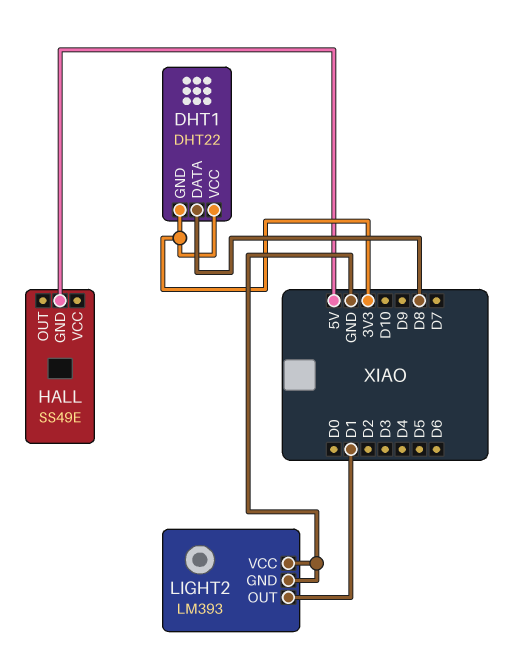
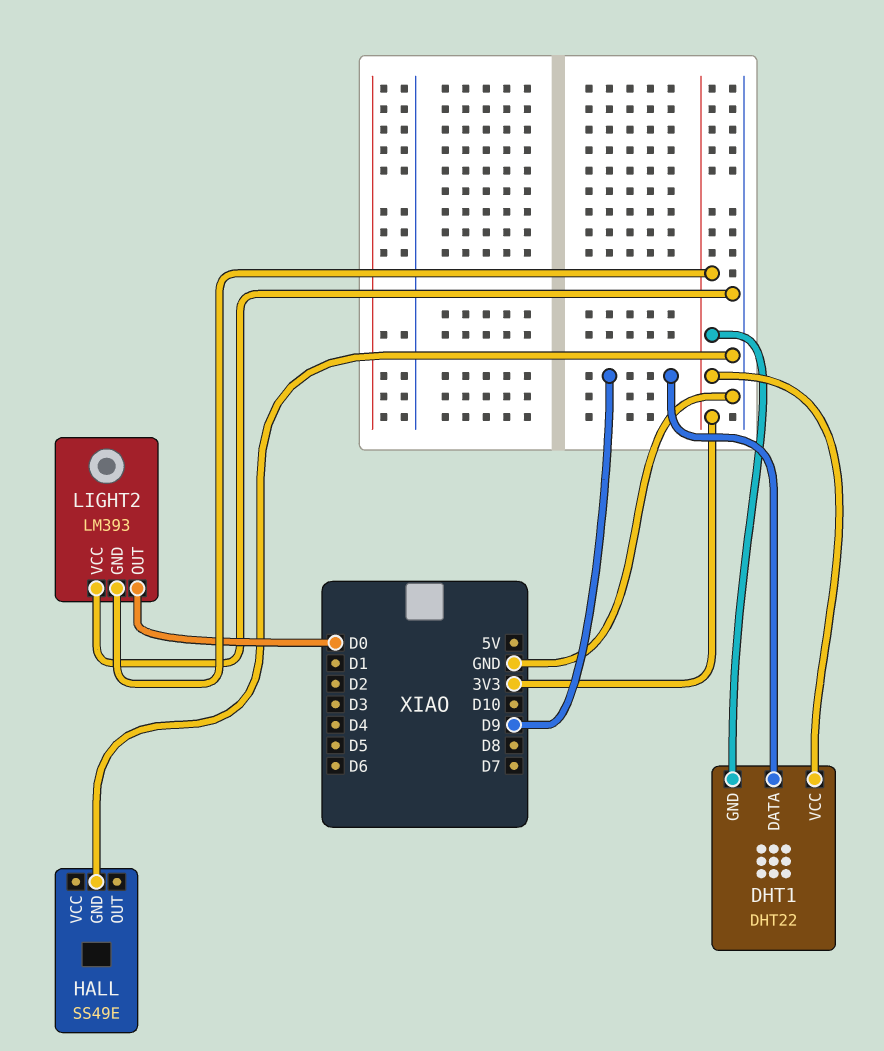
DHT1 pin DATA: D8 -> D9
HALL pin GND: 5V -> GND
LIGHT2 pin GND: GND -> 3V3
LIGHT2 pin OUT: D1 -> D0

